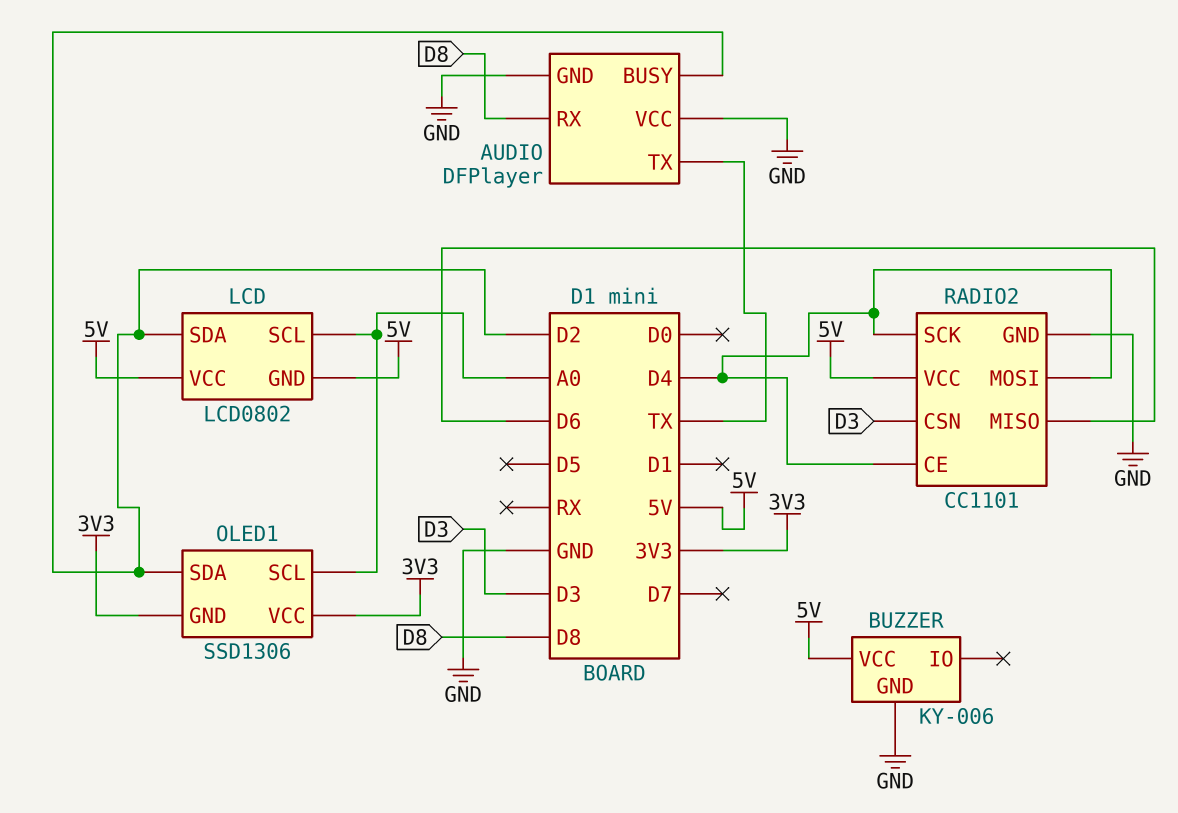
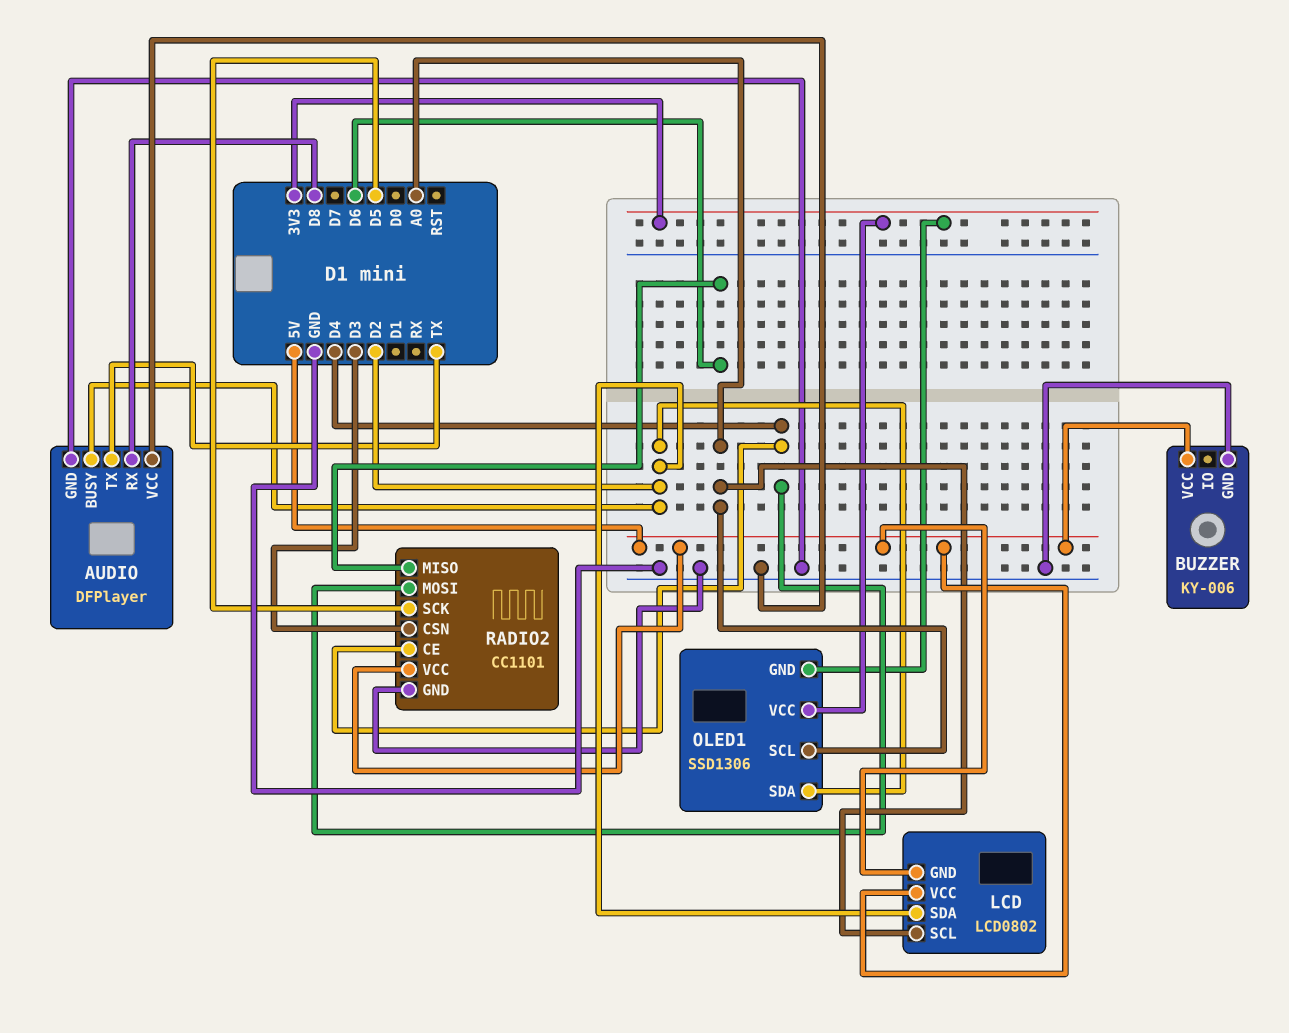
RADIO2 pin SCK: D4 -> D5

